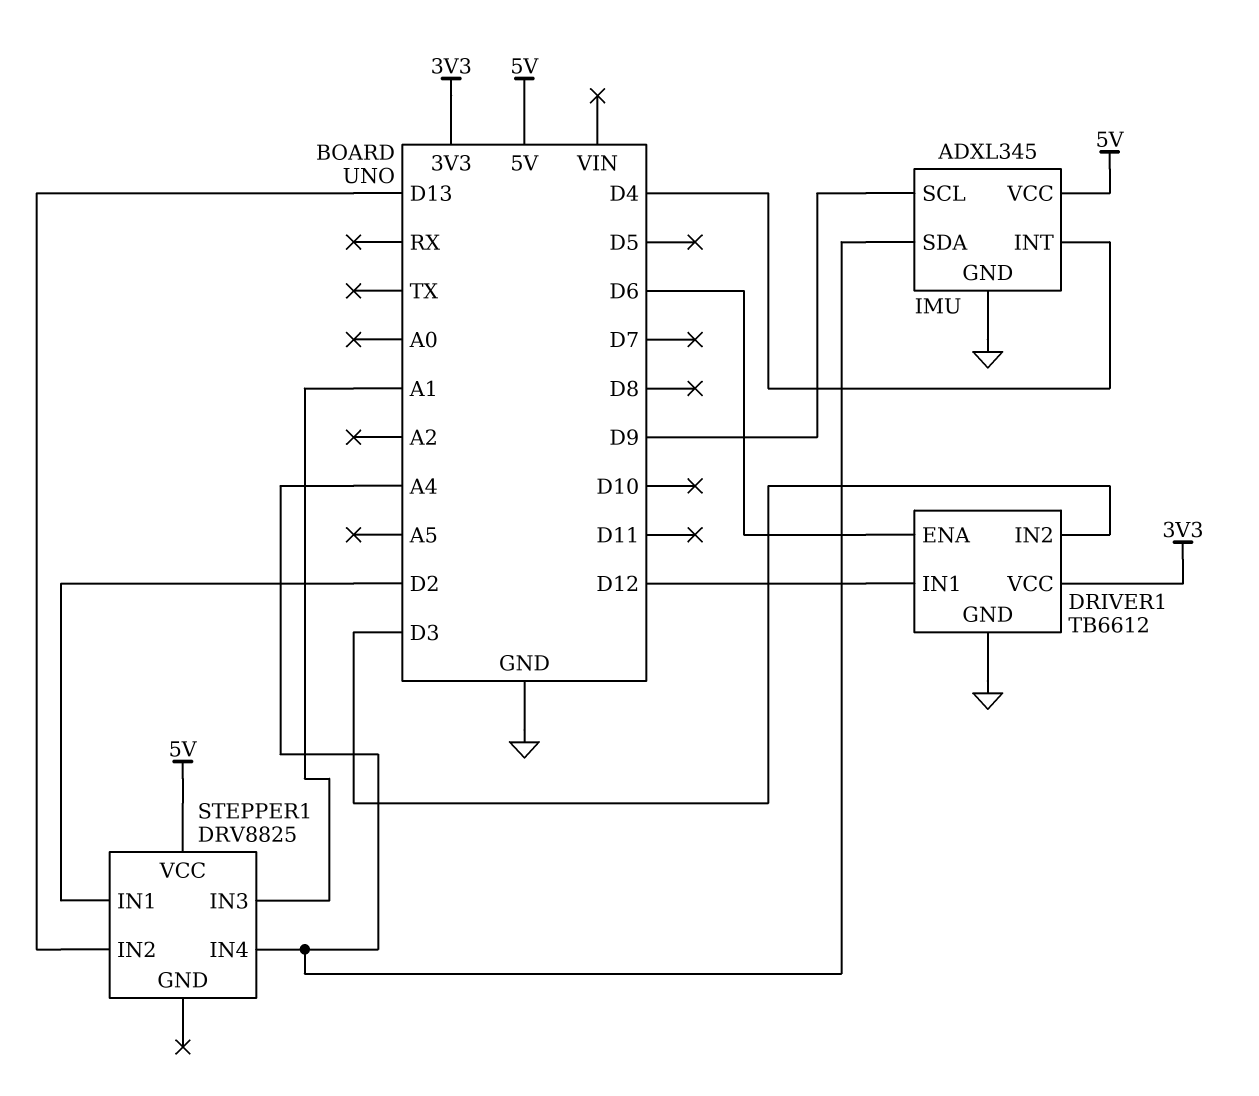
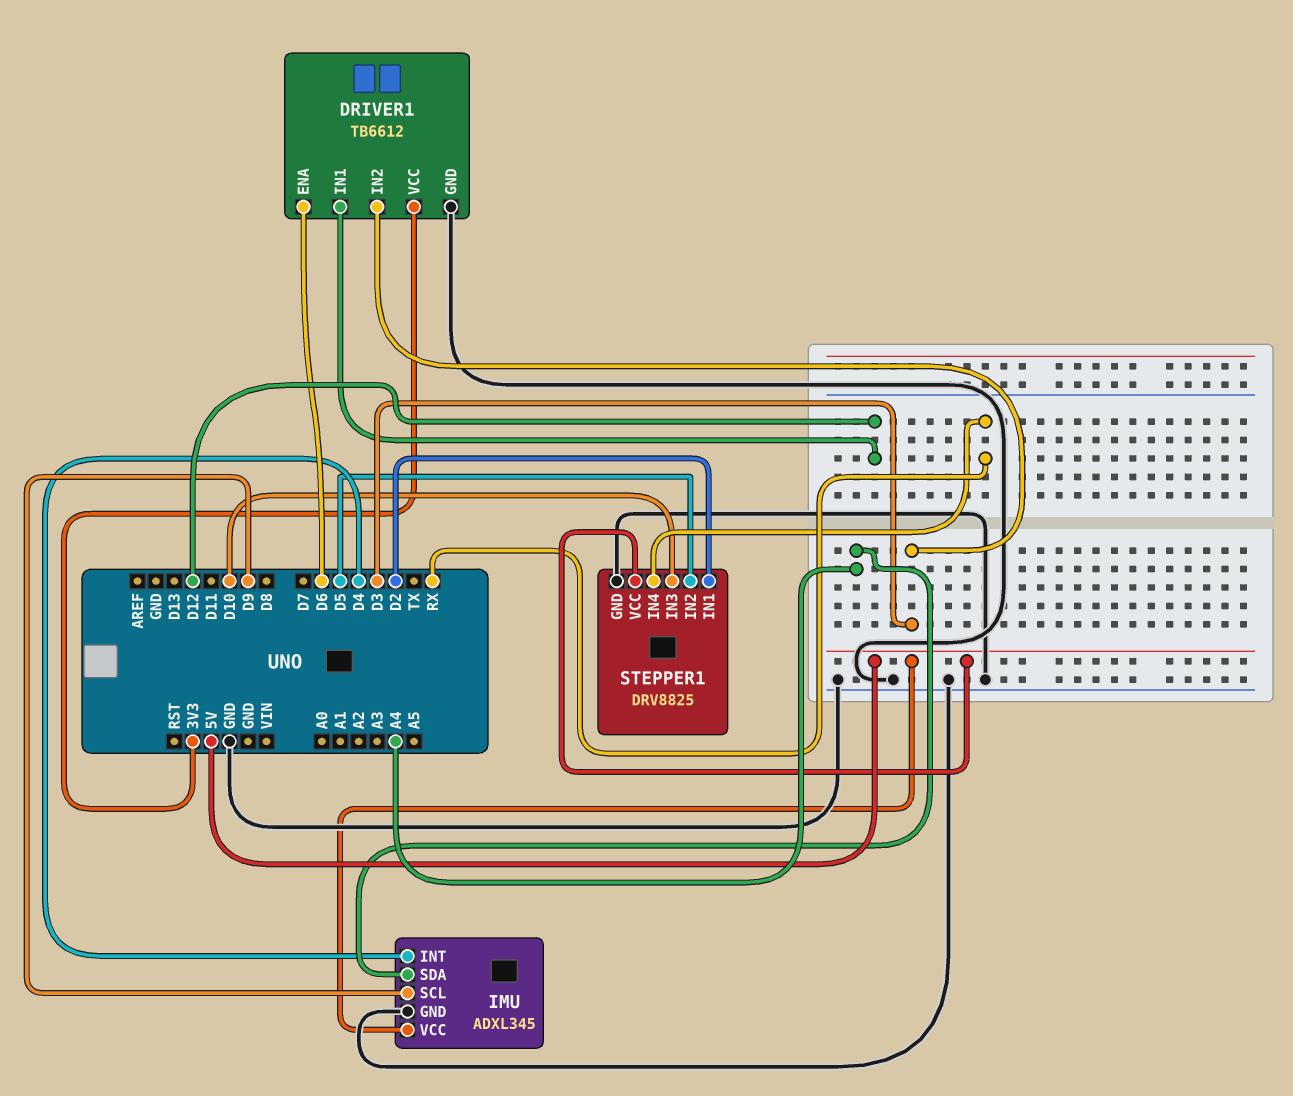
STEPPER1 pin GND: none -> GND
STEPPER1 pin IN2: D13 -> D5
STEPPER1 pin IN3: A1 -> D10
STEPPER1 pin IN4: A4 -> RX

